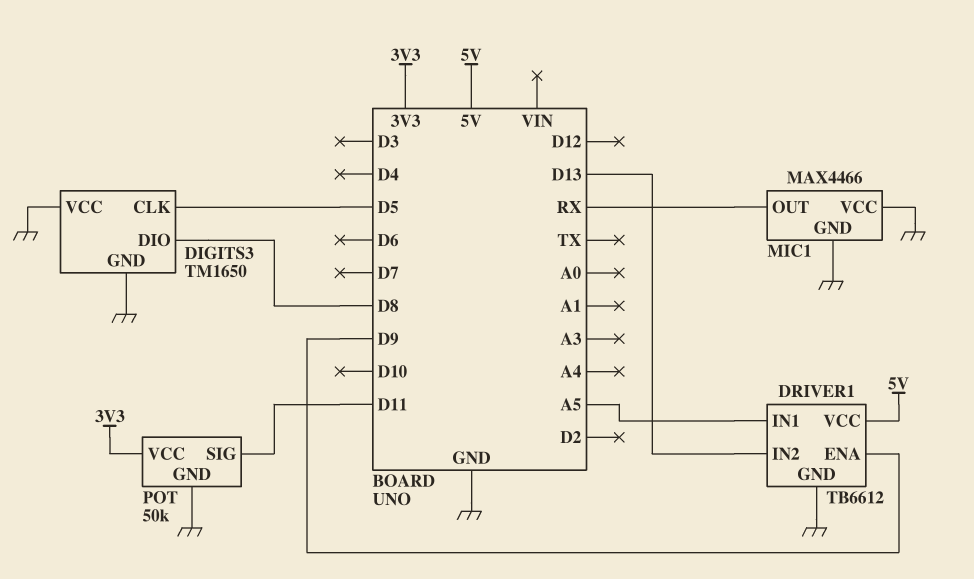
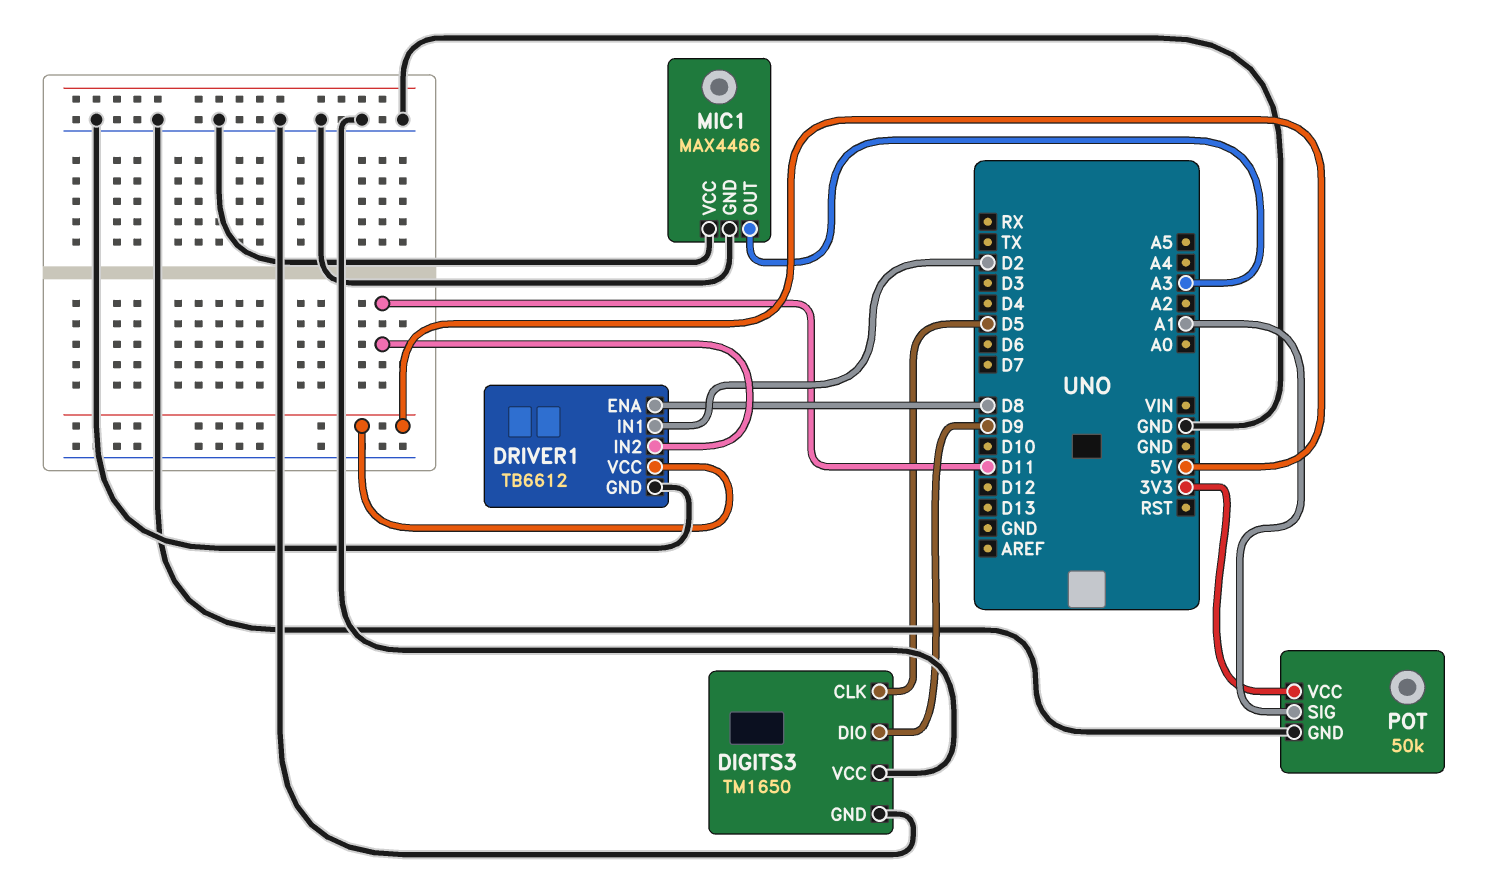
DIGITS3 pin DIO: D8 -> D9
DRIVER1 pin ENA: D9 -> D8
DRIVER1 pin IN1: A5 -> D2
DRIVER1 pin IN2: D13 -> D11
MIC1 pin OUT: RX -> A3
POT pin SIG: D11 -> A1

